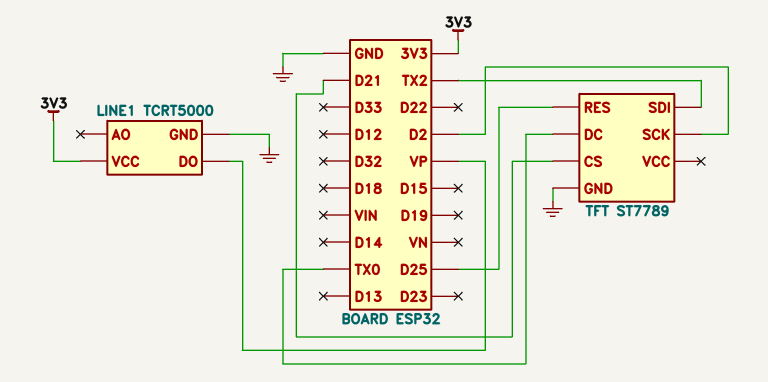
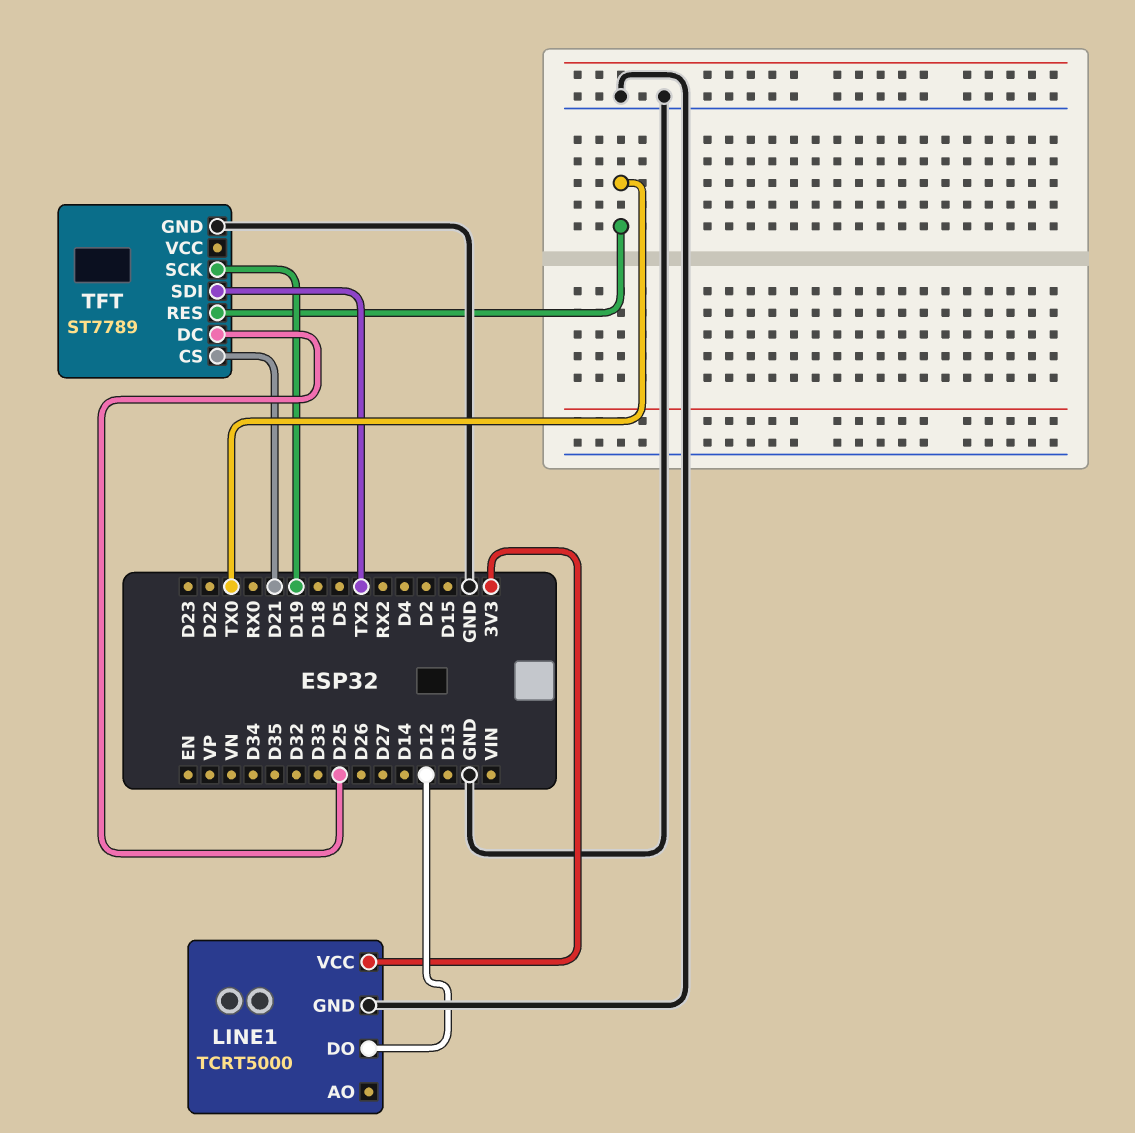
LINE1 pin DO: VP -> D12
TFT pin DC: TX0 -> D25
TFT pin RES: D25 -> TX0
TFT pin SCK: D2 -> D19

